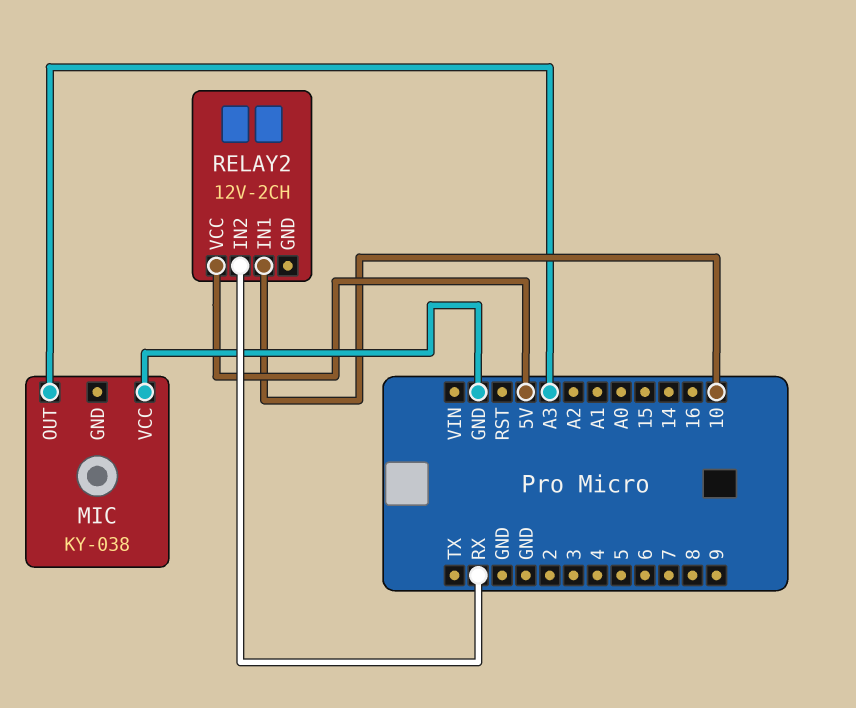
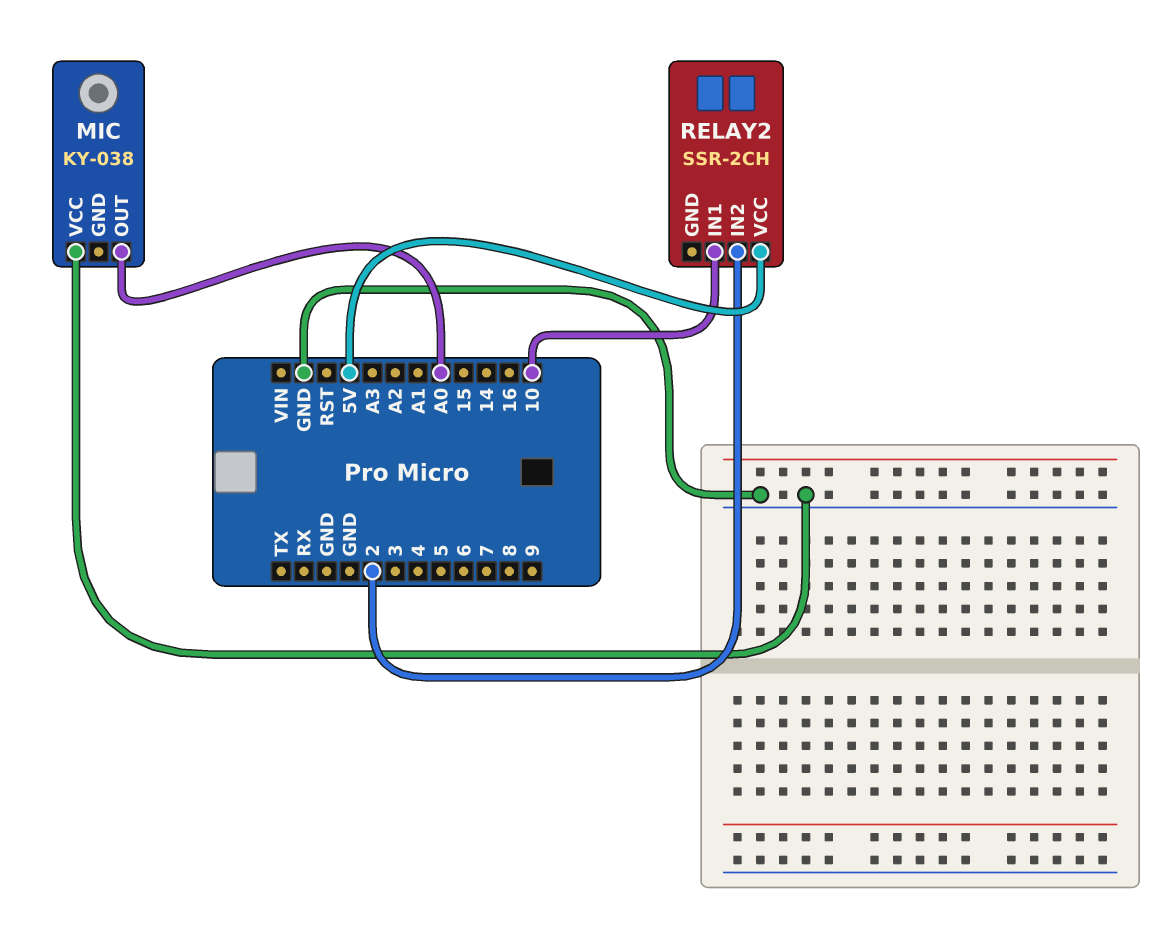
MIC pin OUT: A3 -> A0
RELAY2: 12V-2CH -> SSR-2CH
RELAY2 pin IN2: RX -> 2

